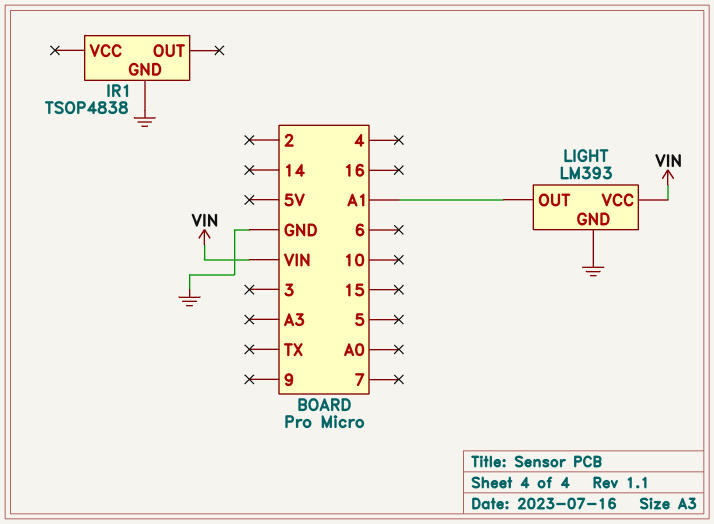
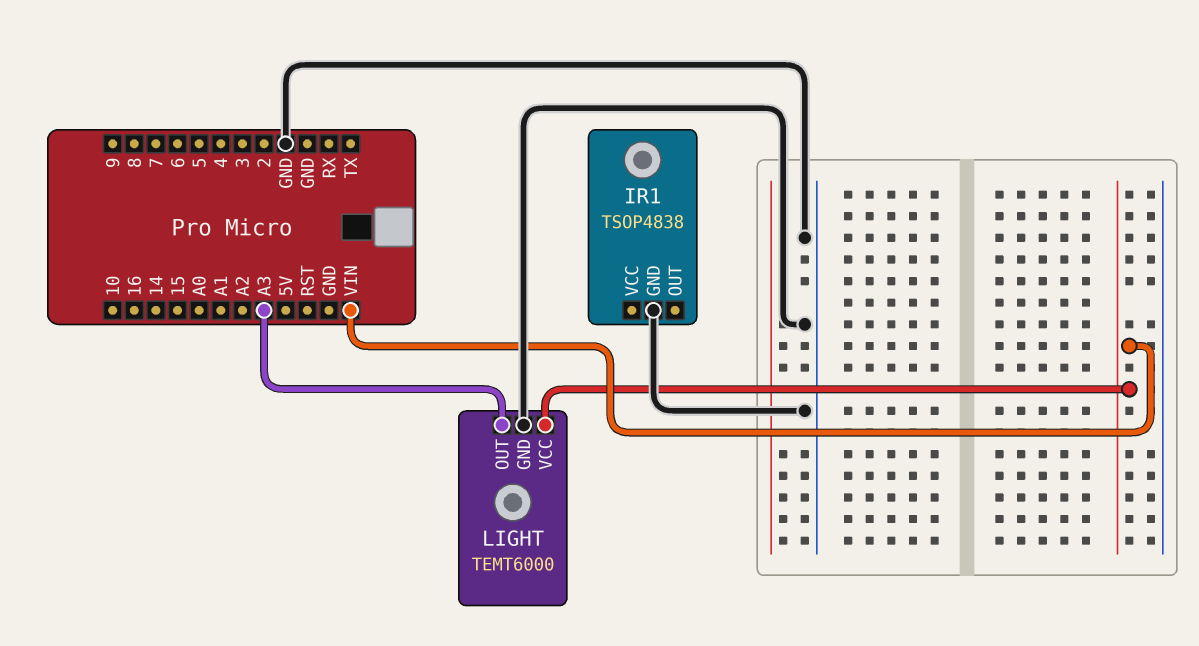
LIGHT: LM393 -> TEMT6000
LIGHT pin OUT: A1 -> A3

